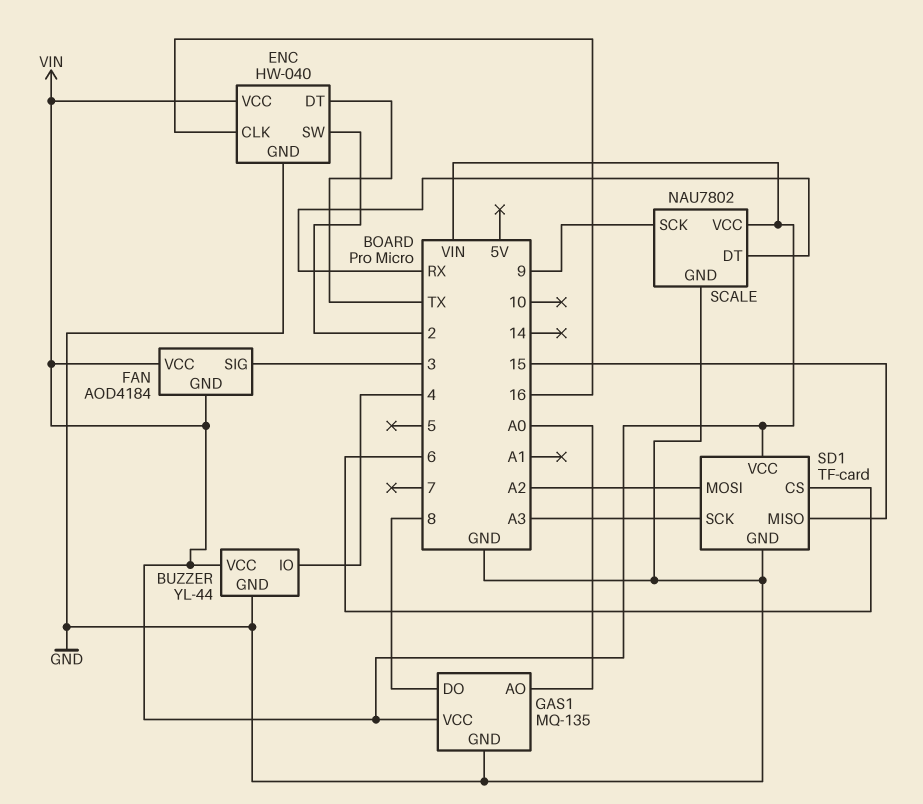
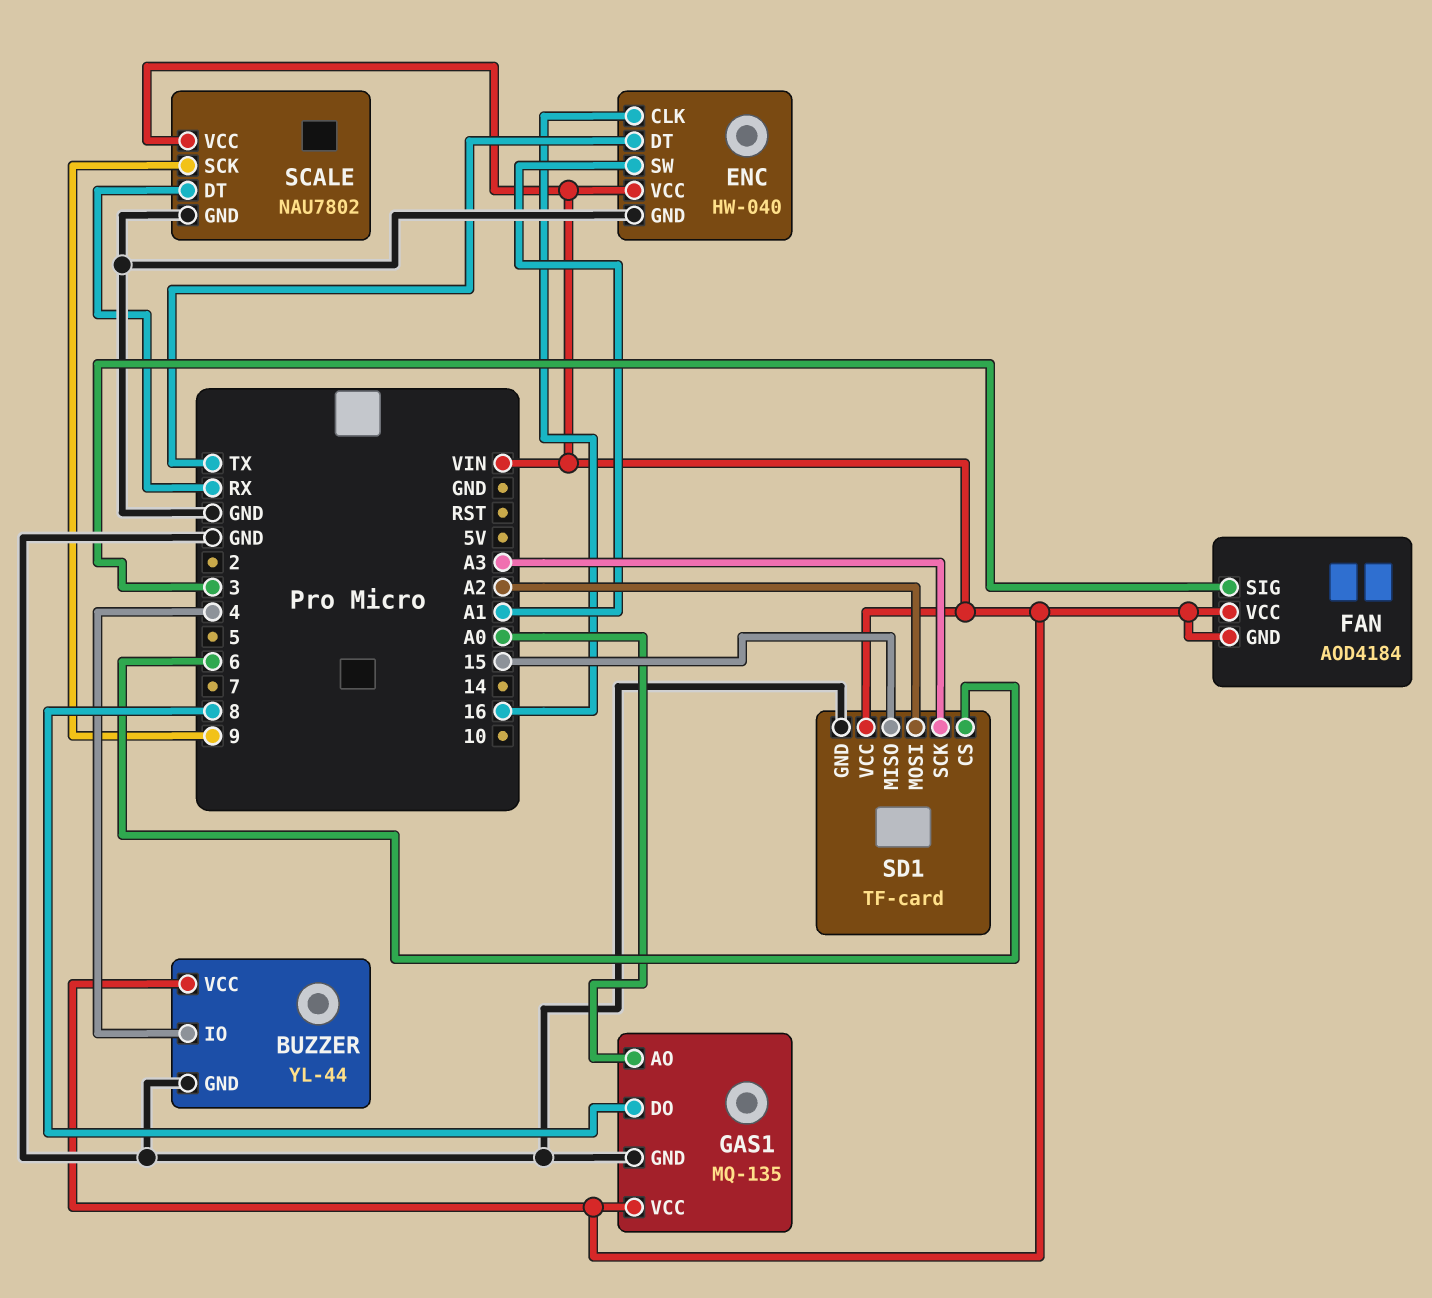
ENC pin SW: 2 -> A1

